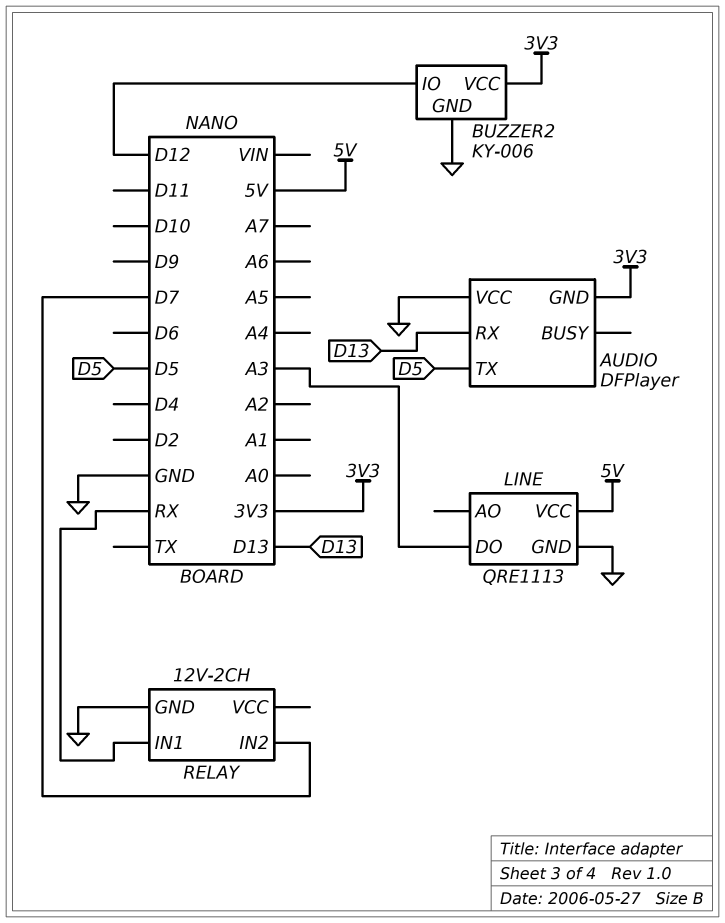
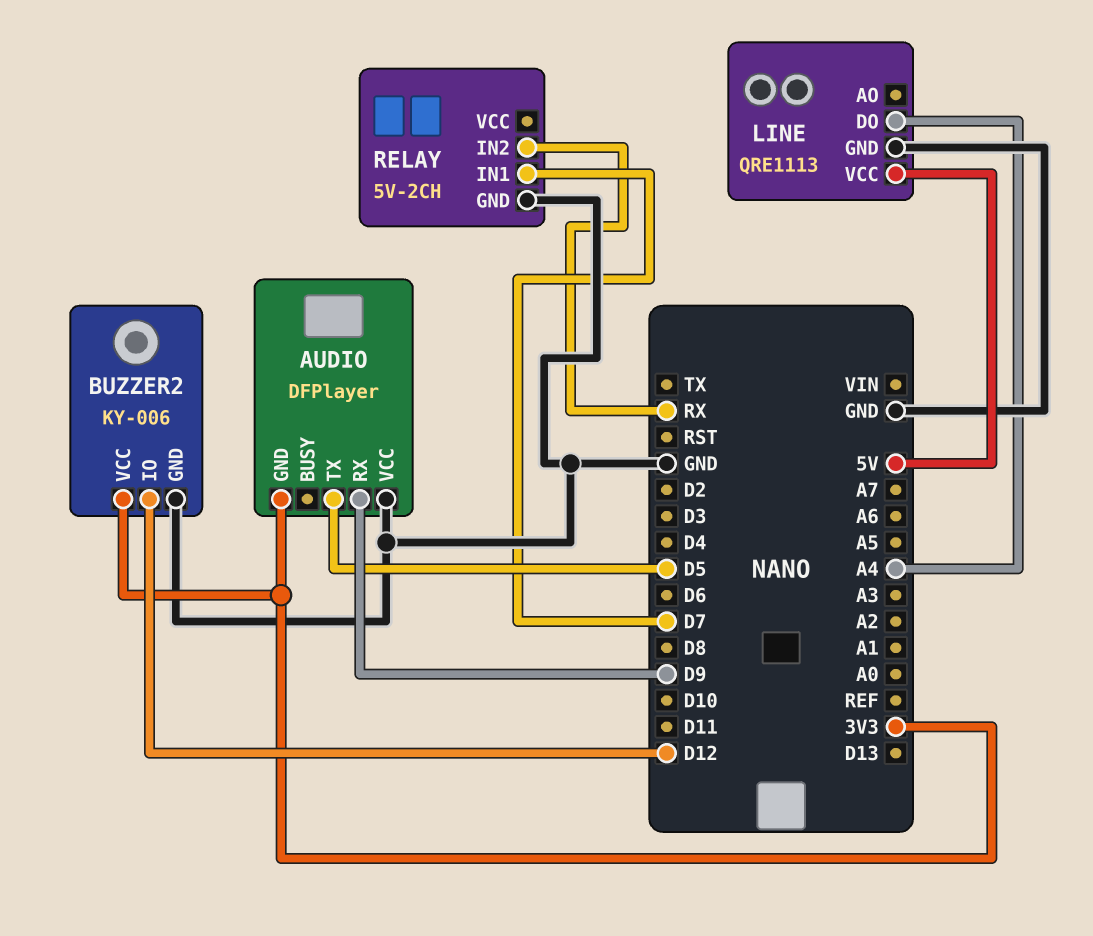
AUDIO pin RX: D13 -> D9
LINE pin DO: A3 -> A4
RELAY: 12V-2CH -> 5V-2CH
RELAY pin IN1: RX -> D7
RELAY pin IN2: D7 -> RX

